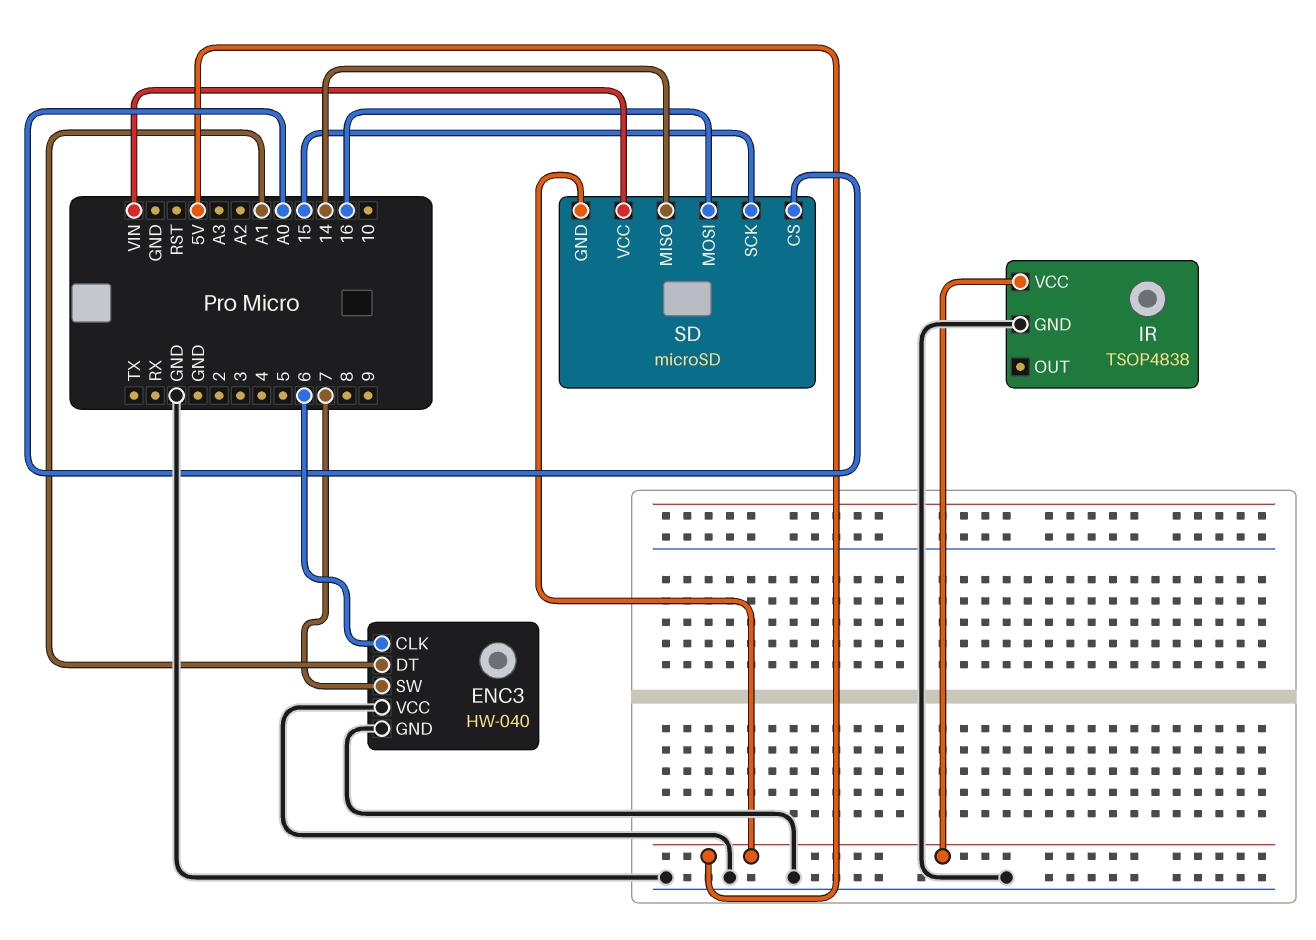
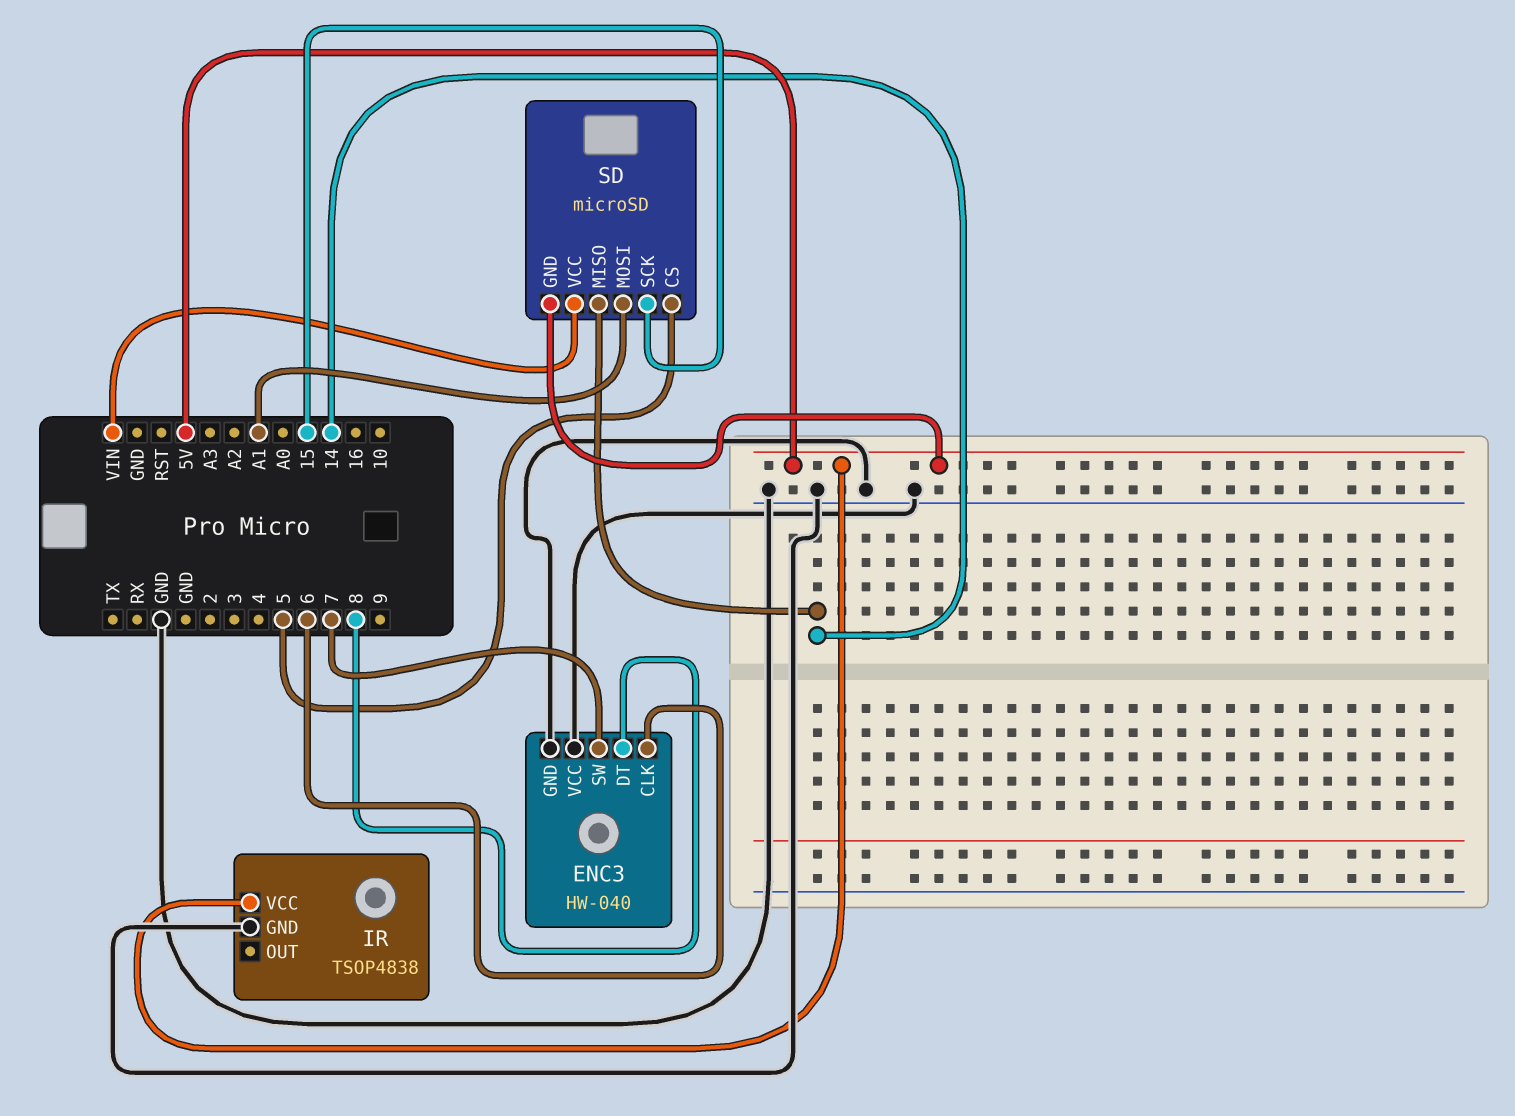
ENC3 pin DT: A1 -> 8
SD pin CS: A0 -> 5
SD pin MOSI: 16 -> A1

